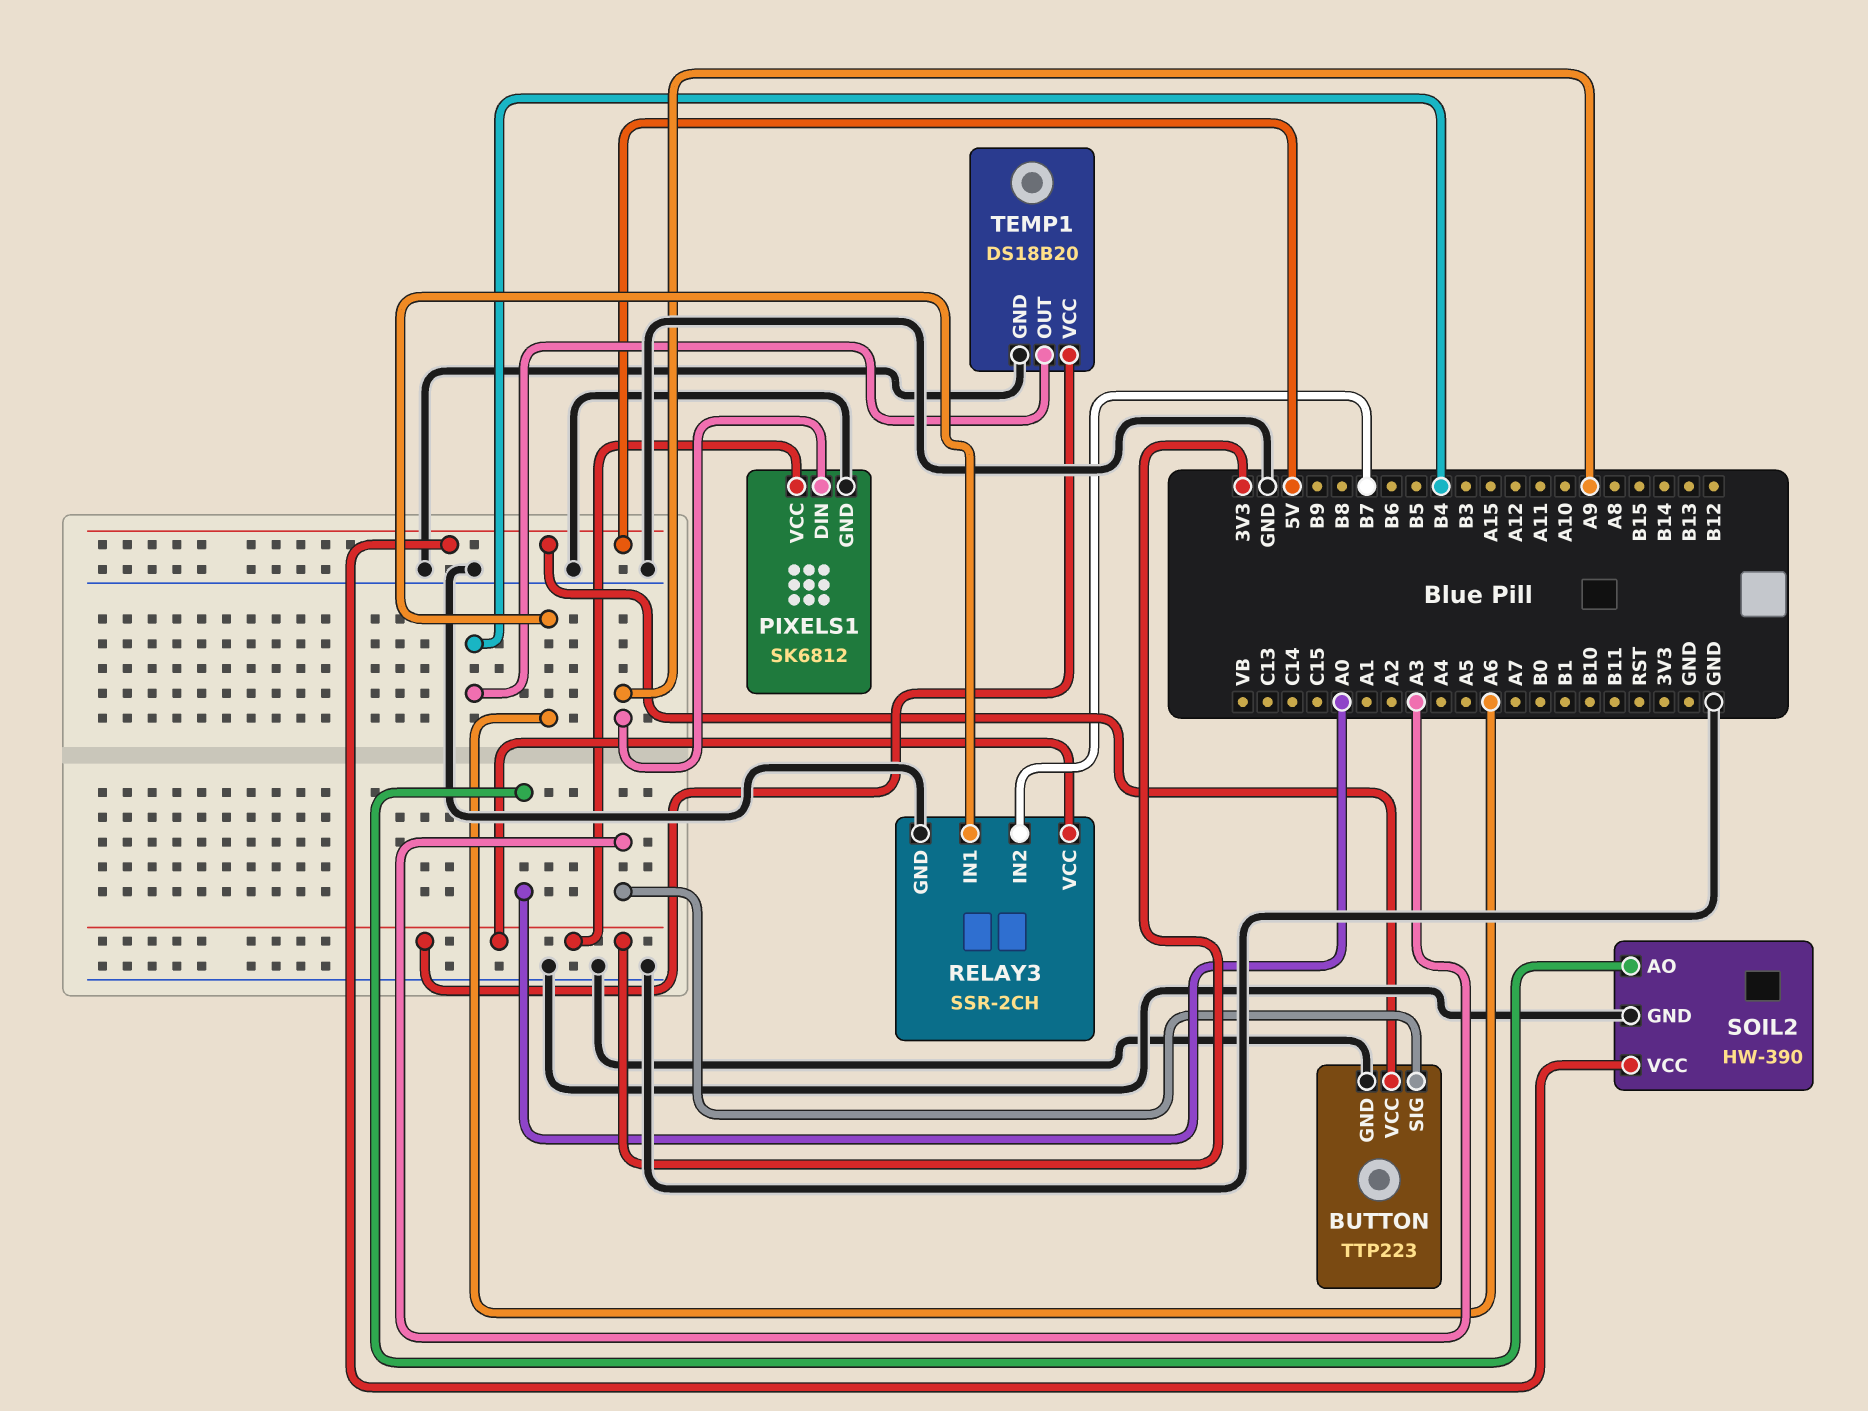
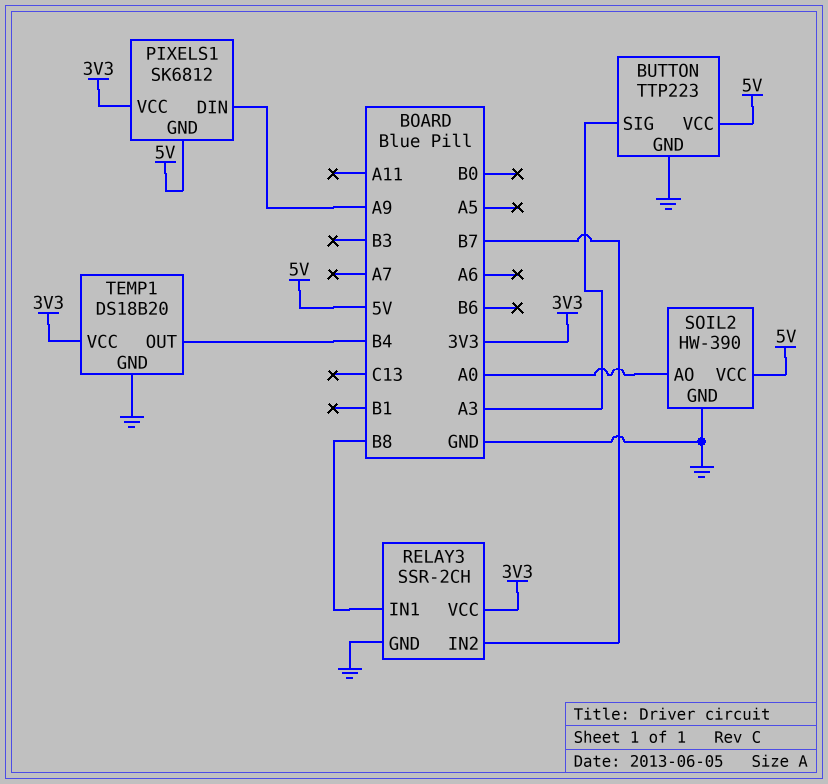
PIXELS1 pin GND: GND -> 5V
RELAY3 pin IN1: A6 -> B8

